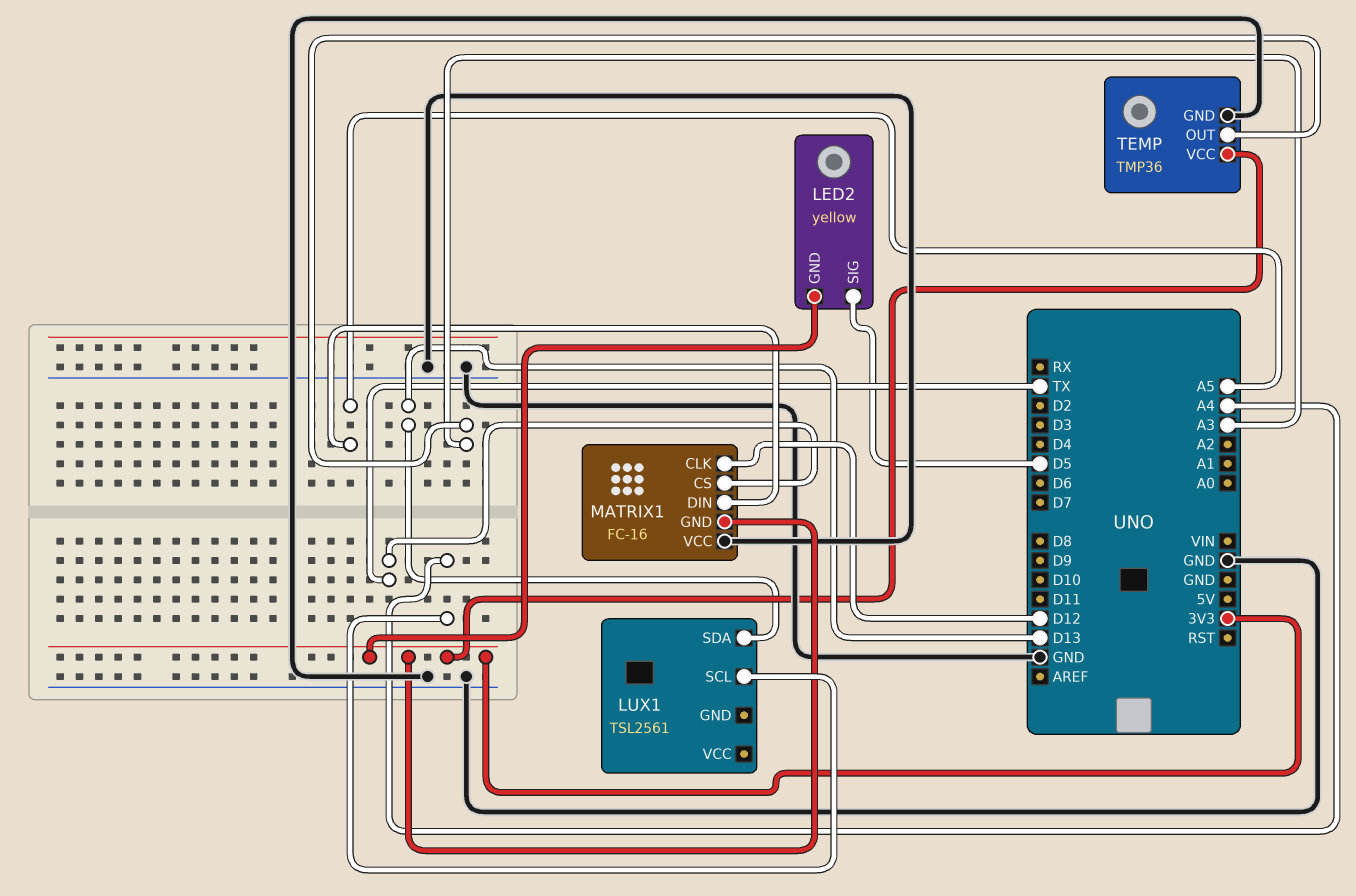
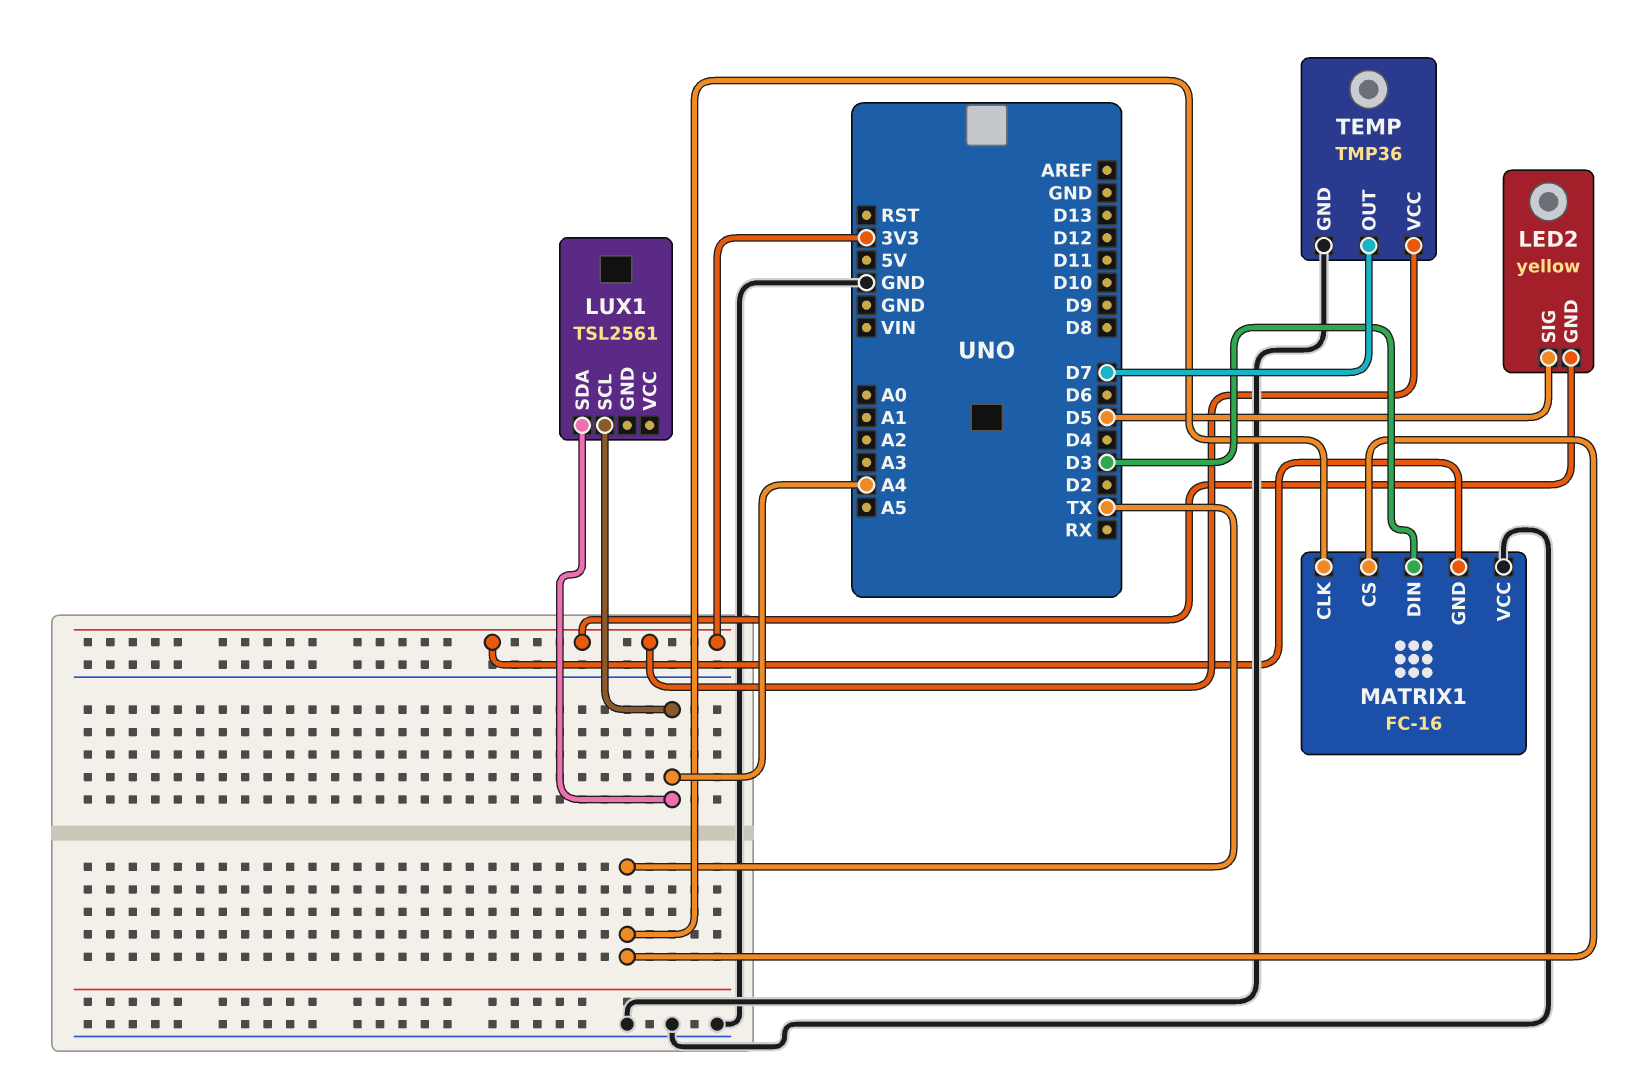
LUX1 pin SDA: D13 -> A4
MATRIX1 pin CLK: D12 -> TX
MATRIX1 pin DIN: A5 -> D3
TEMP pin OUT: A3 -> D7

